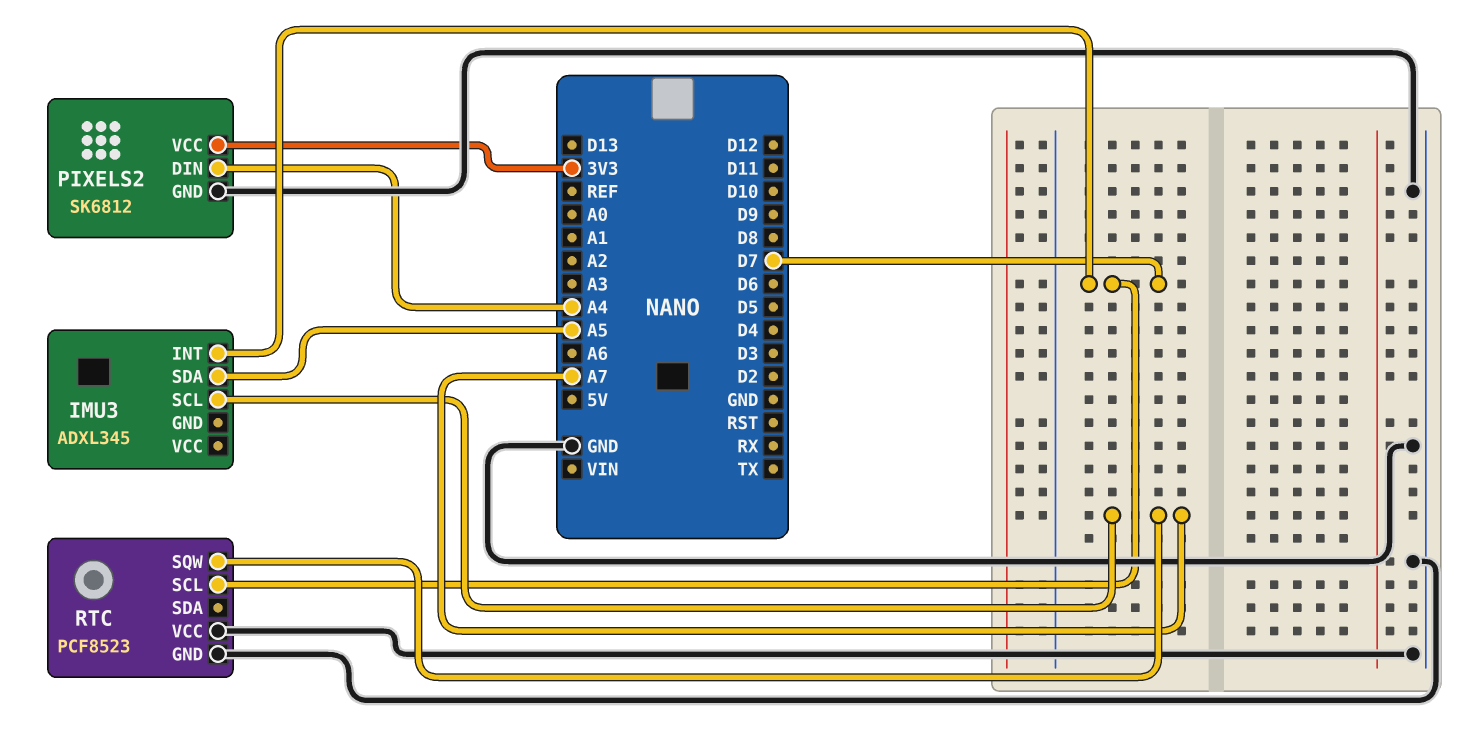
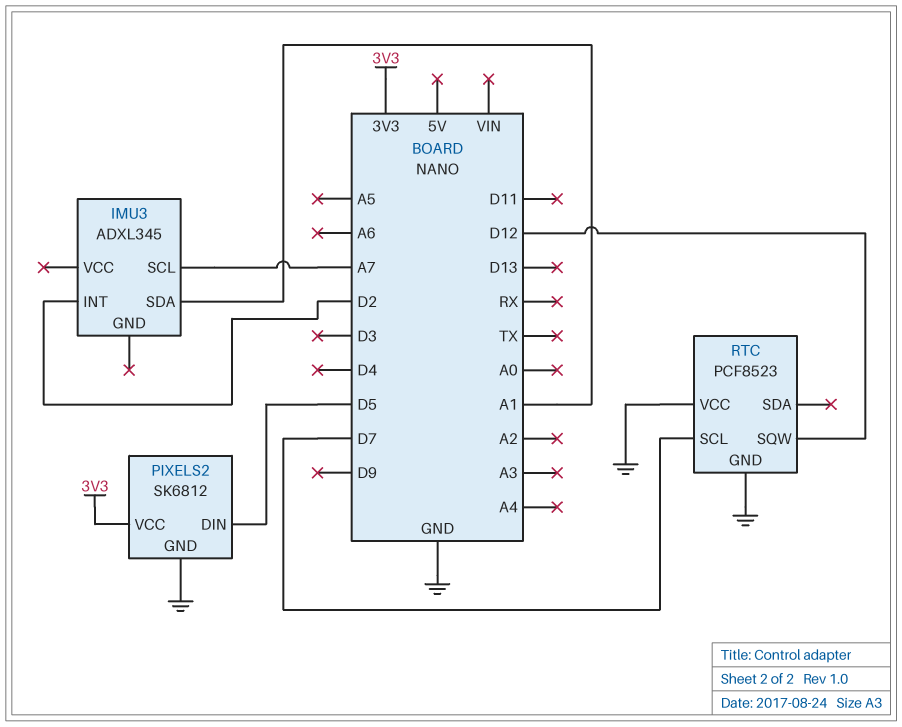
IMU3 pin INT: D7 -> D2
IMU3 pin SDA: A5 -> A1
PIXELS2 pin DIN: A4 -> D5
RTC pin SQW: A7 -> D12

